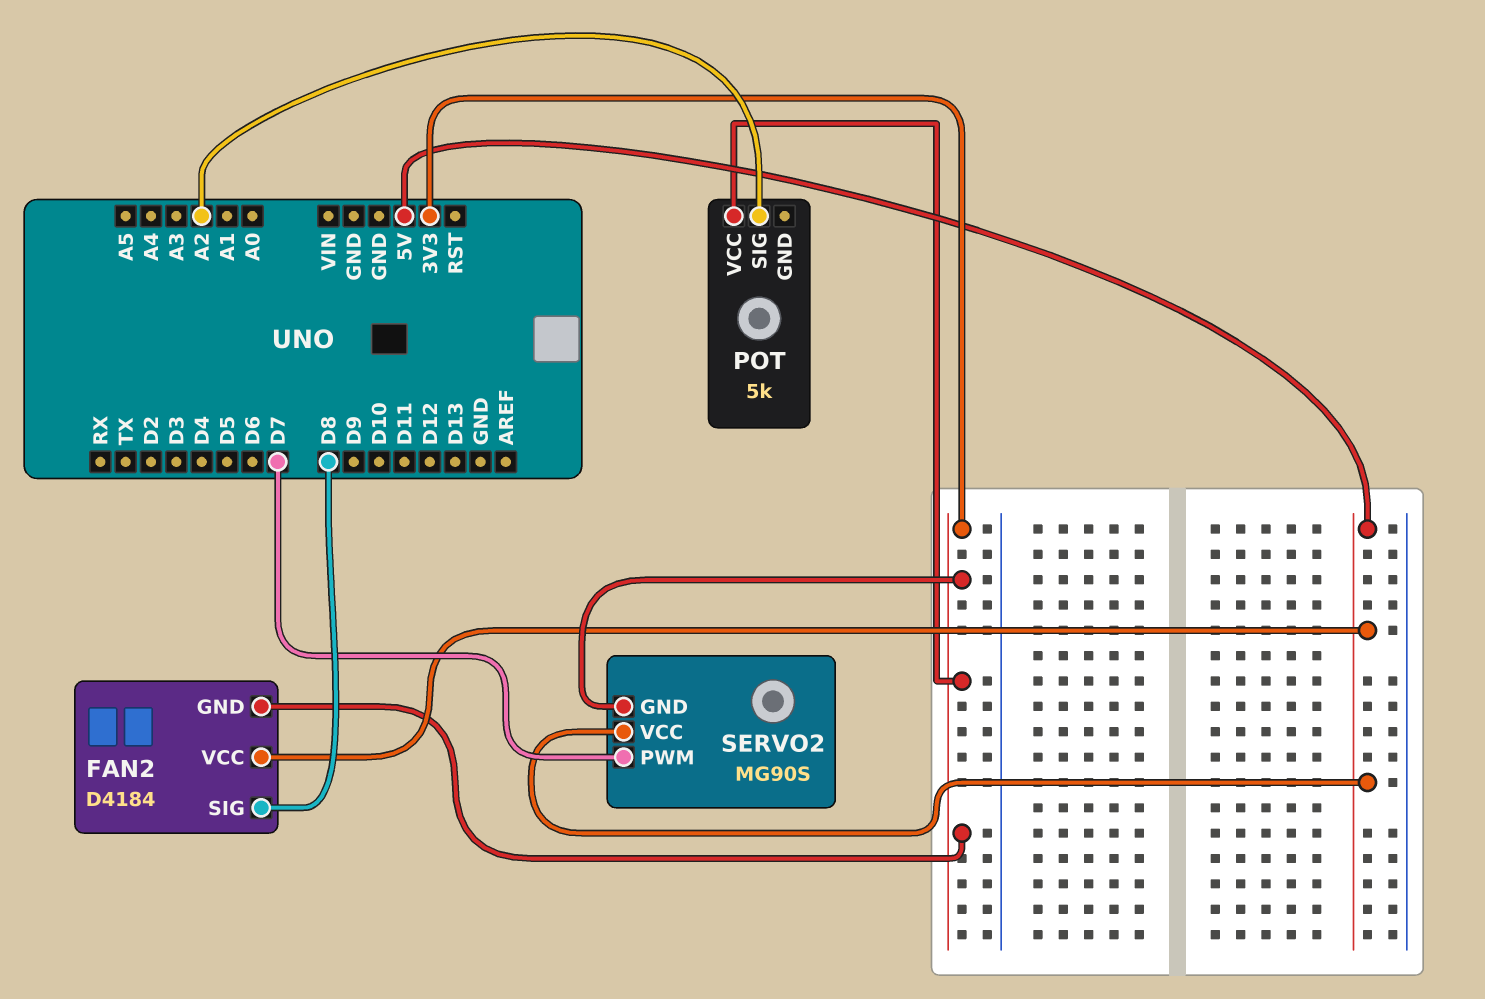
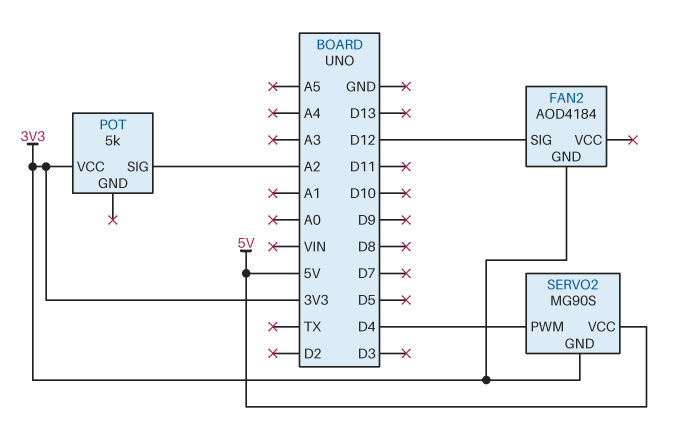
FAN2: D4184 -> AOD4184
FAN2 pin SIG: D8 -> D12
FAN2 pin VCC: 5V -> none
SERVO2 pin PWM: D7 -> D4

